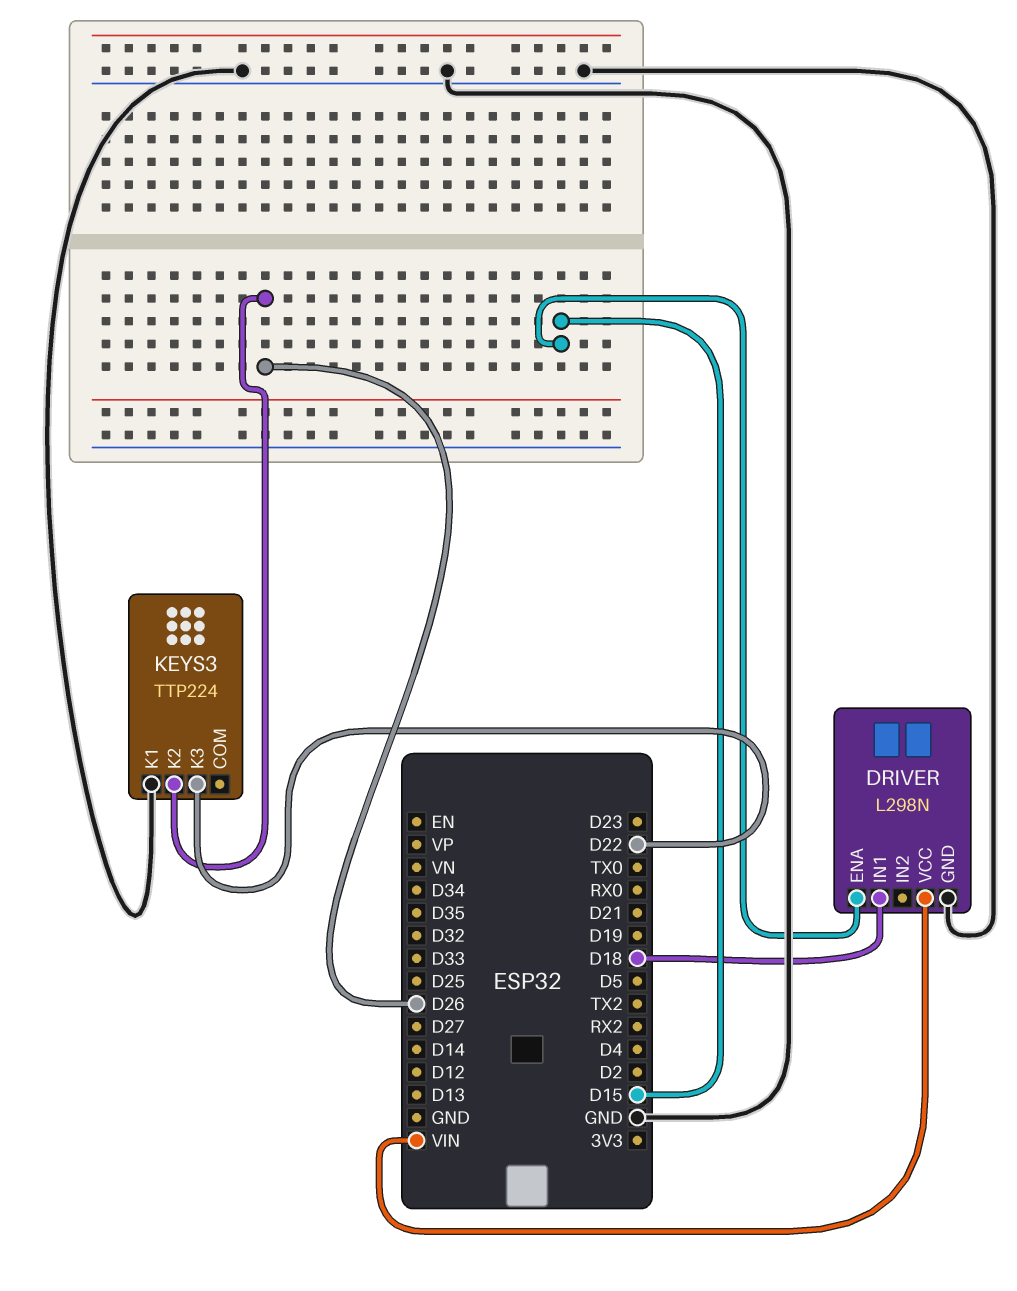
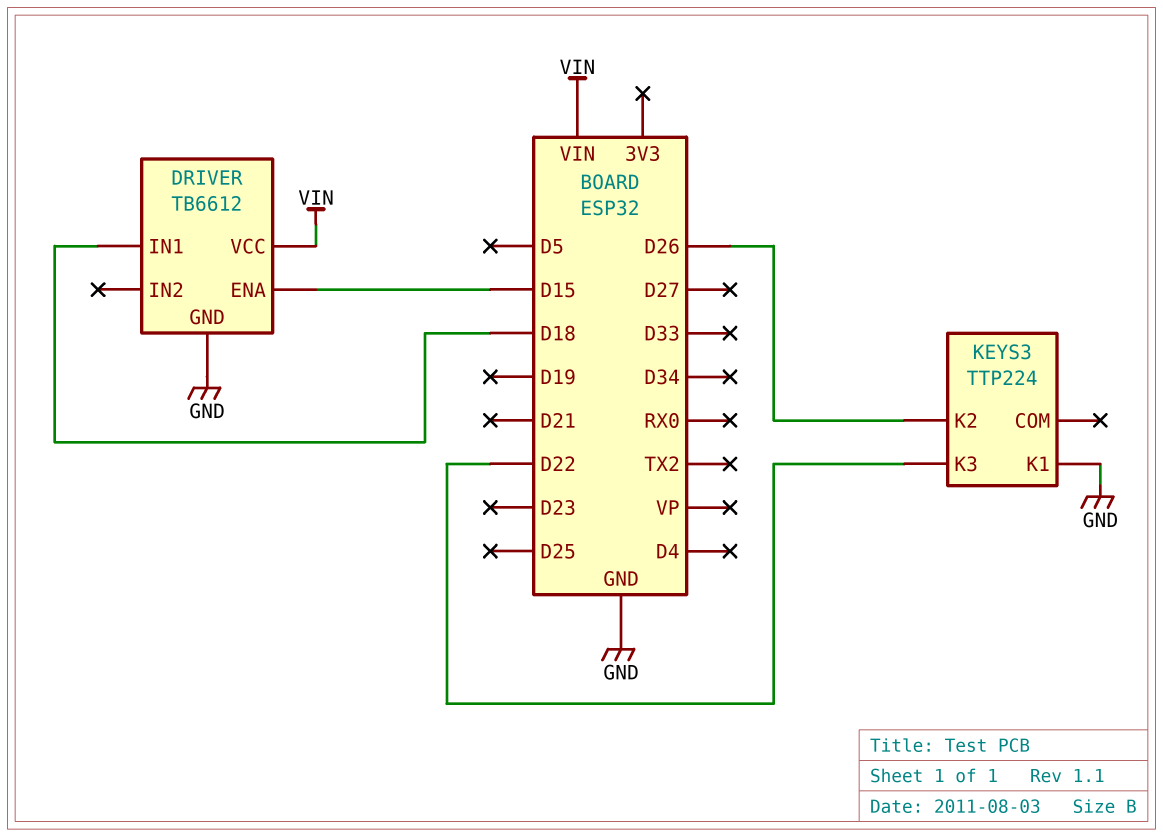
DRIVER: L298N -> TB6612

